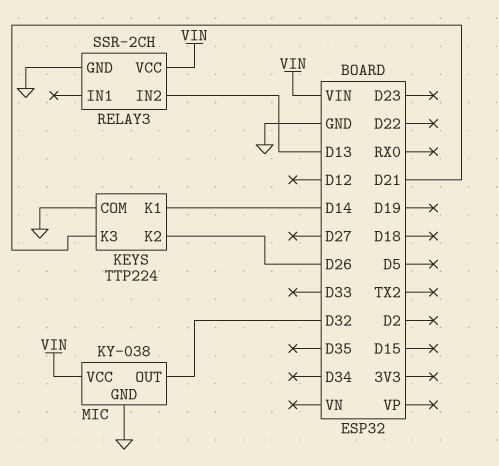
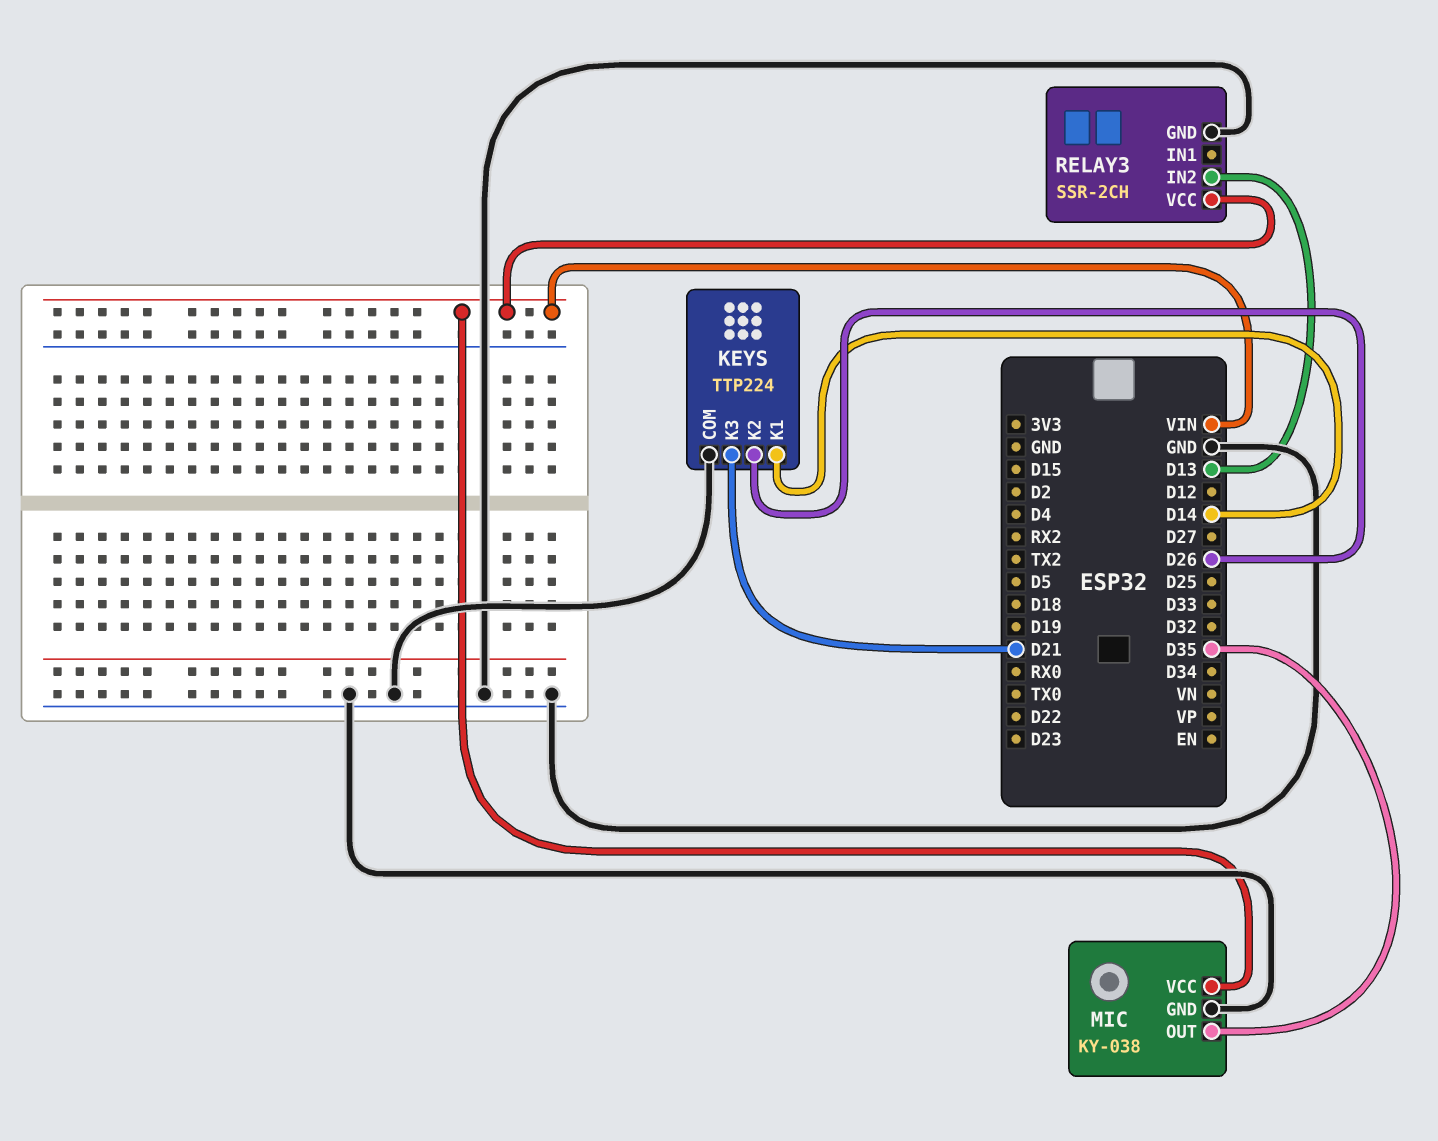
MIC pin OUT: D32 -> D35

